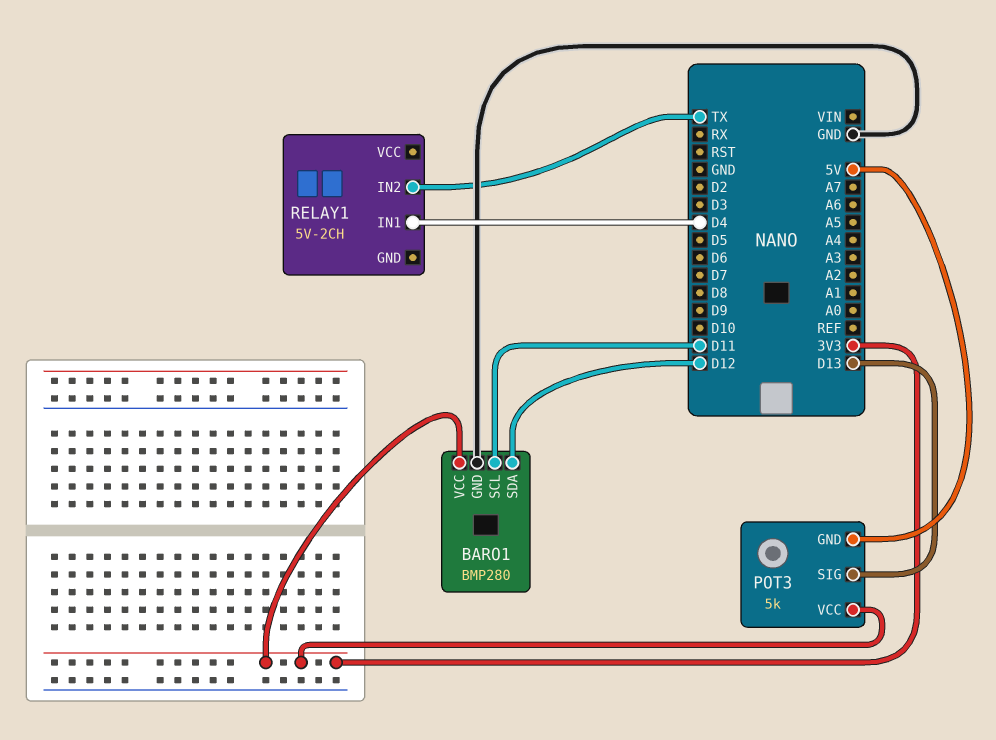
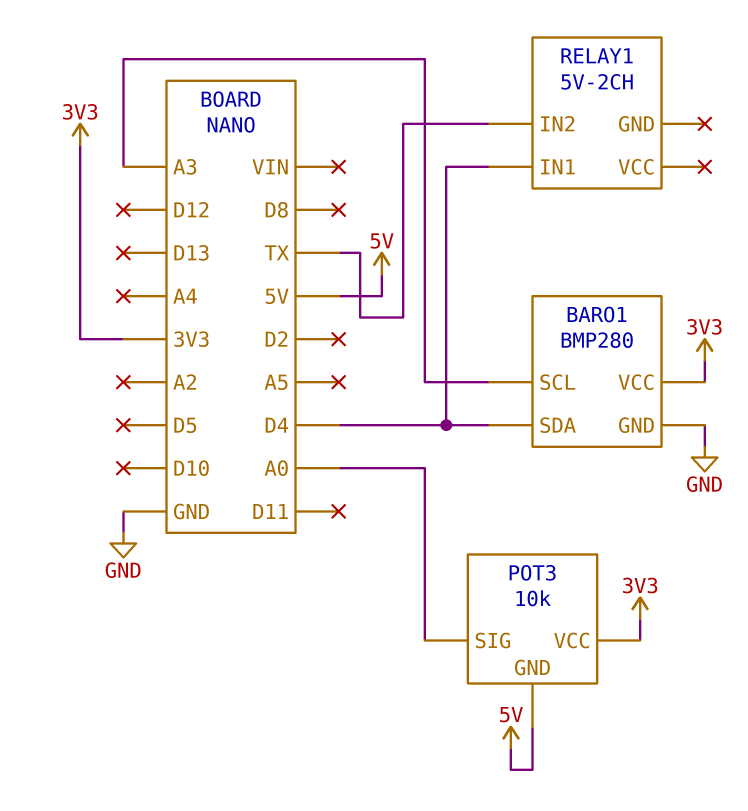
BARO1 pin SCL: D11 -> A3
BARO1 pin SDA: D12 -> D4
POT3: 5k -> 10k
POT3 pin SIG: D13 -> A0

